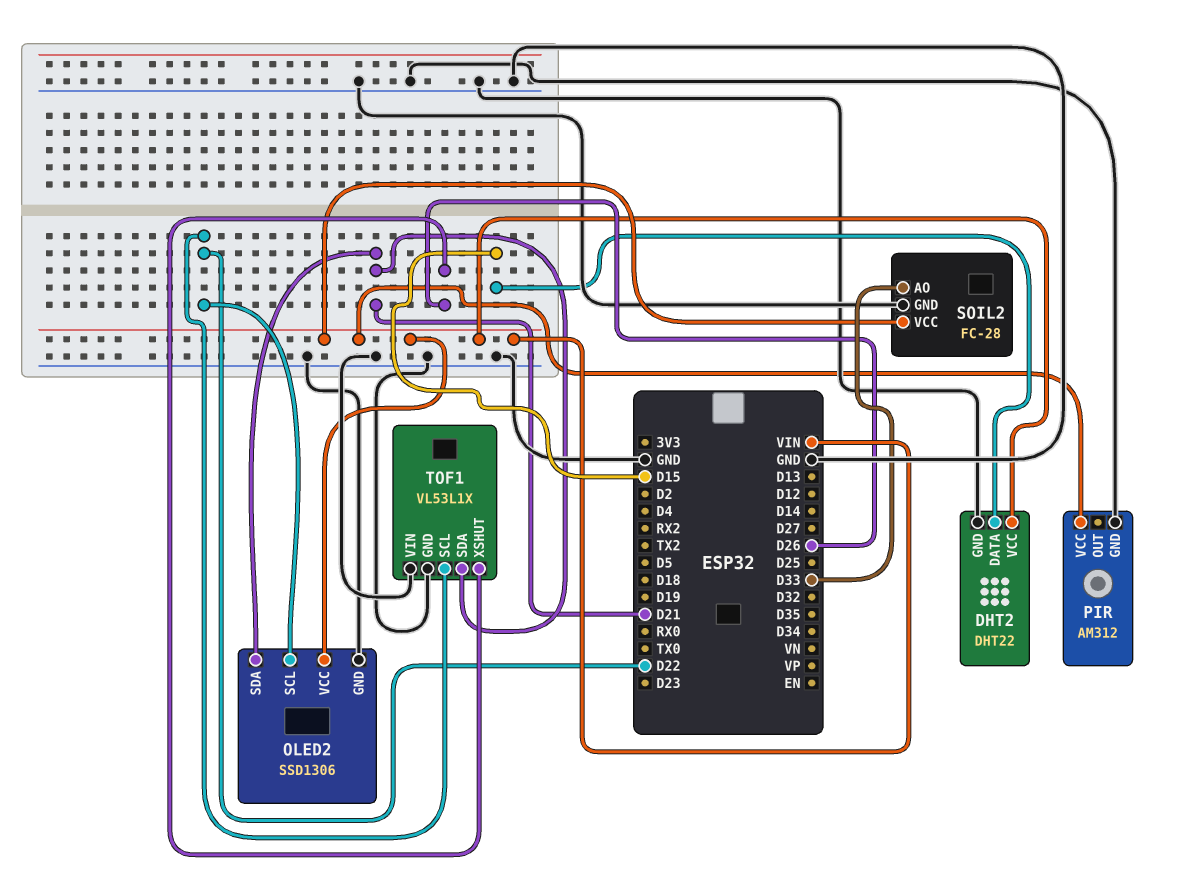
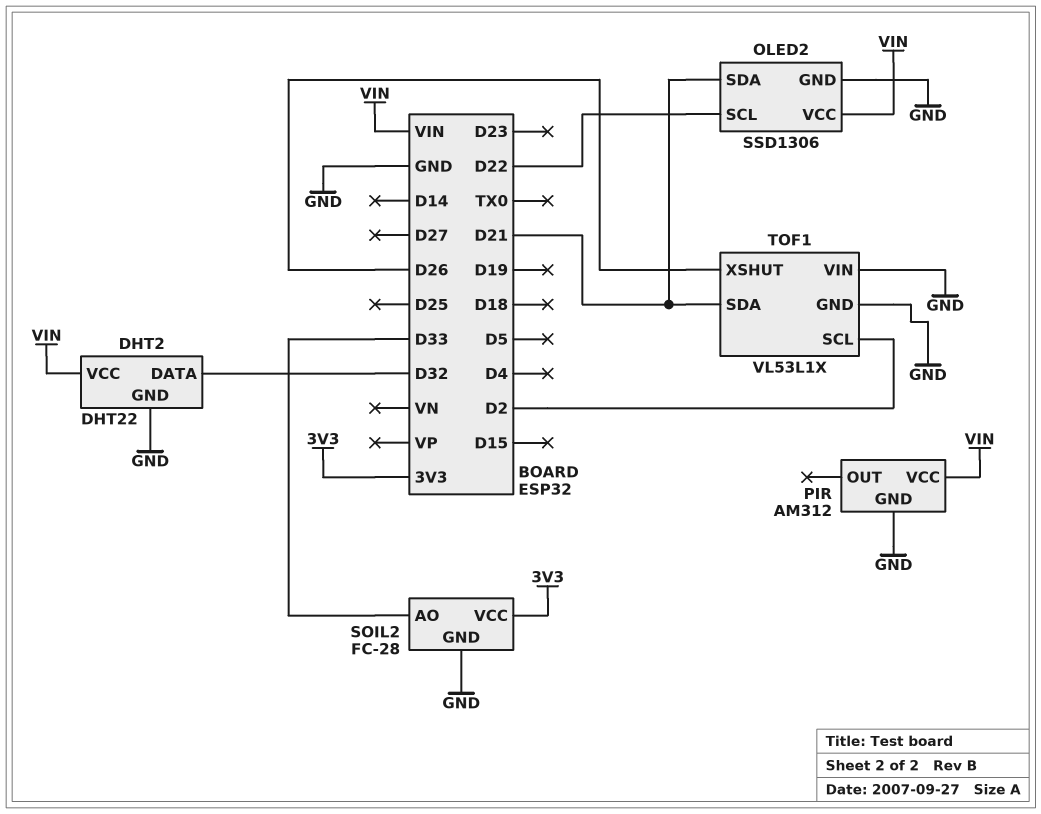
DHT2 pin DATA: D15 -> D32
SOIL2 pin VCC: VIN -> 3V3
TOF1 pin SCL: D22 -> D2

